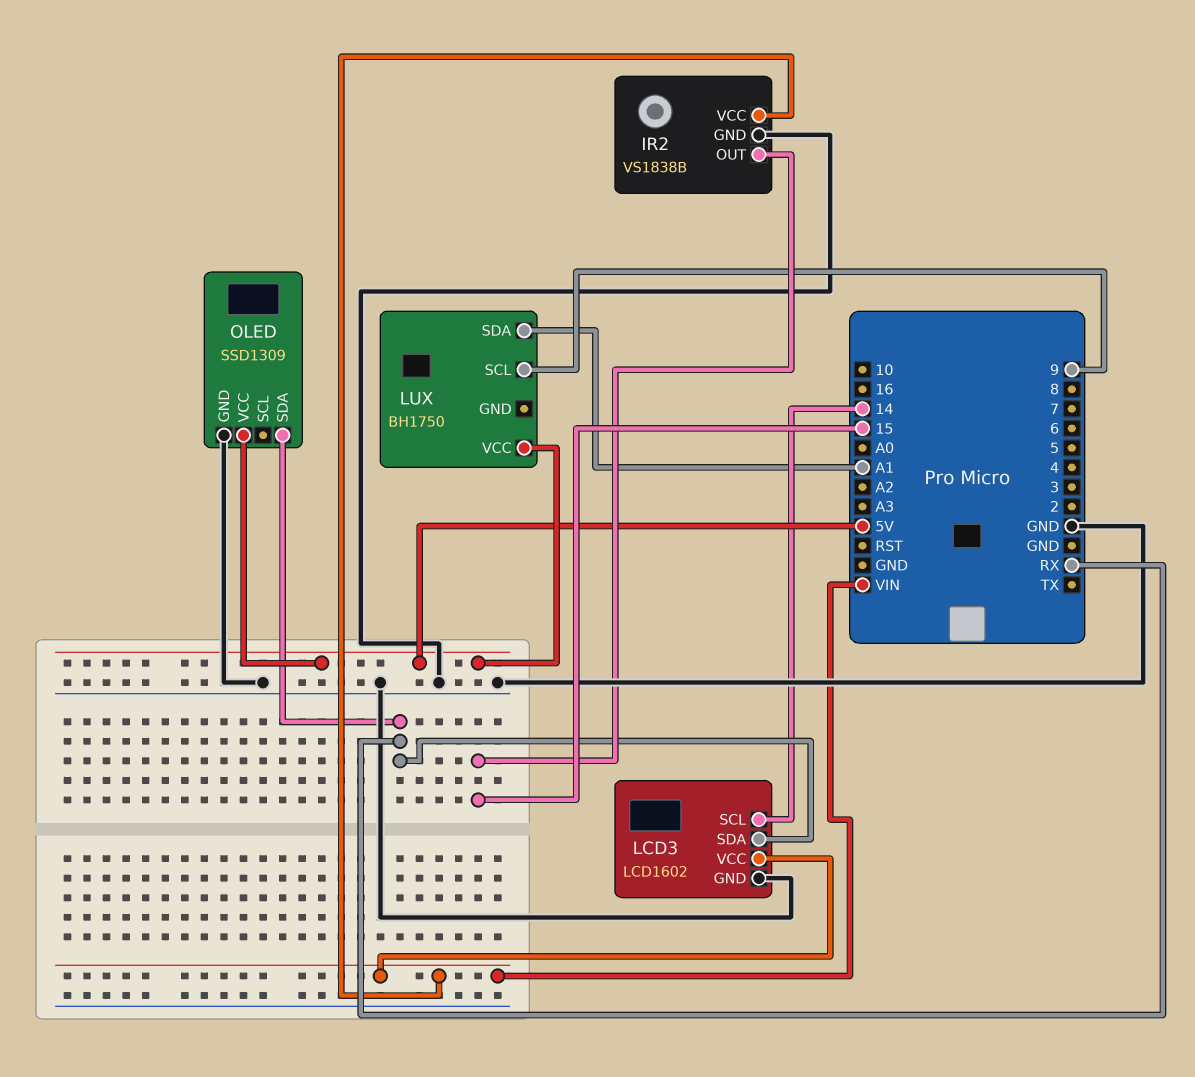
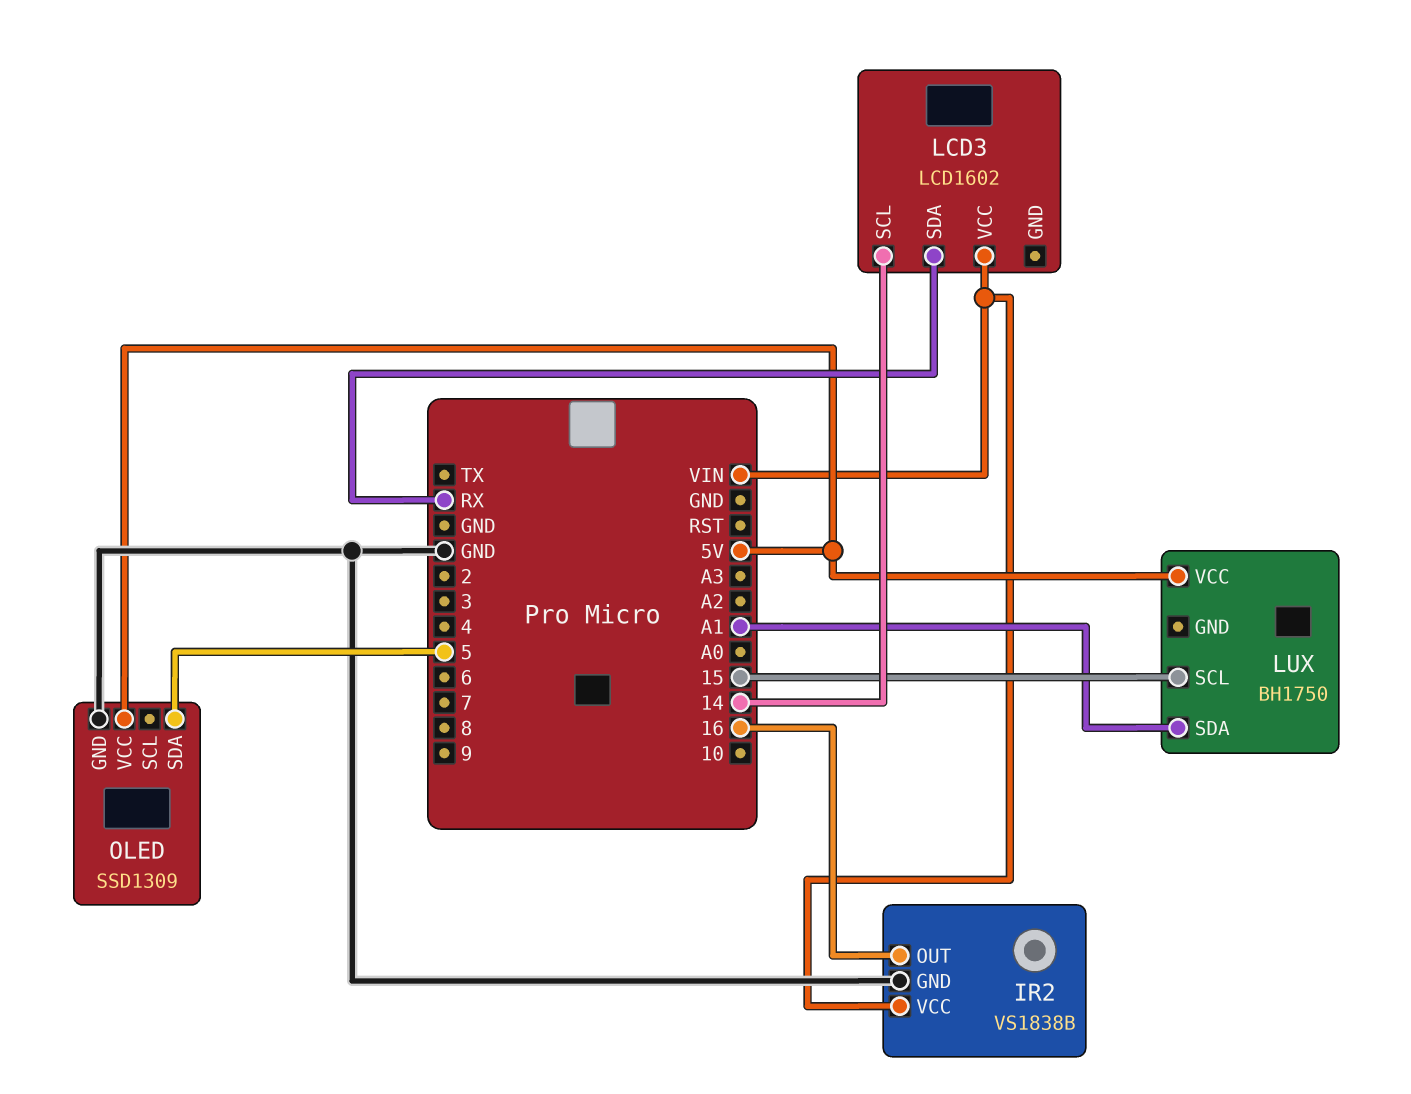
IR2 pin OUT: 15 -> 16
LCD3 pin GND: GND -> none
LUX pin SCL: 9 -> 15
OLED pin SDA: RX -> 5

